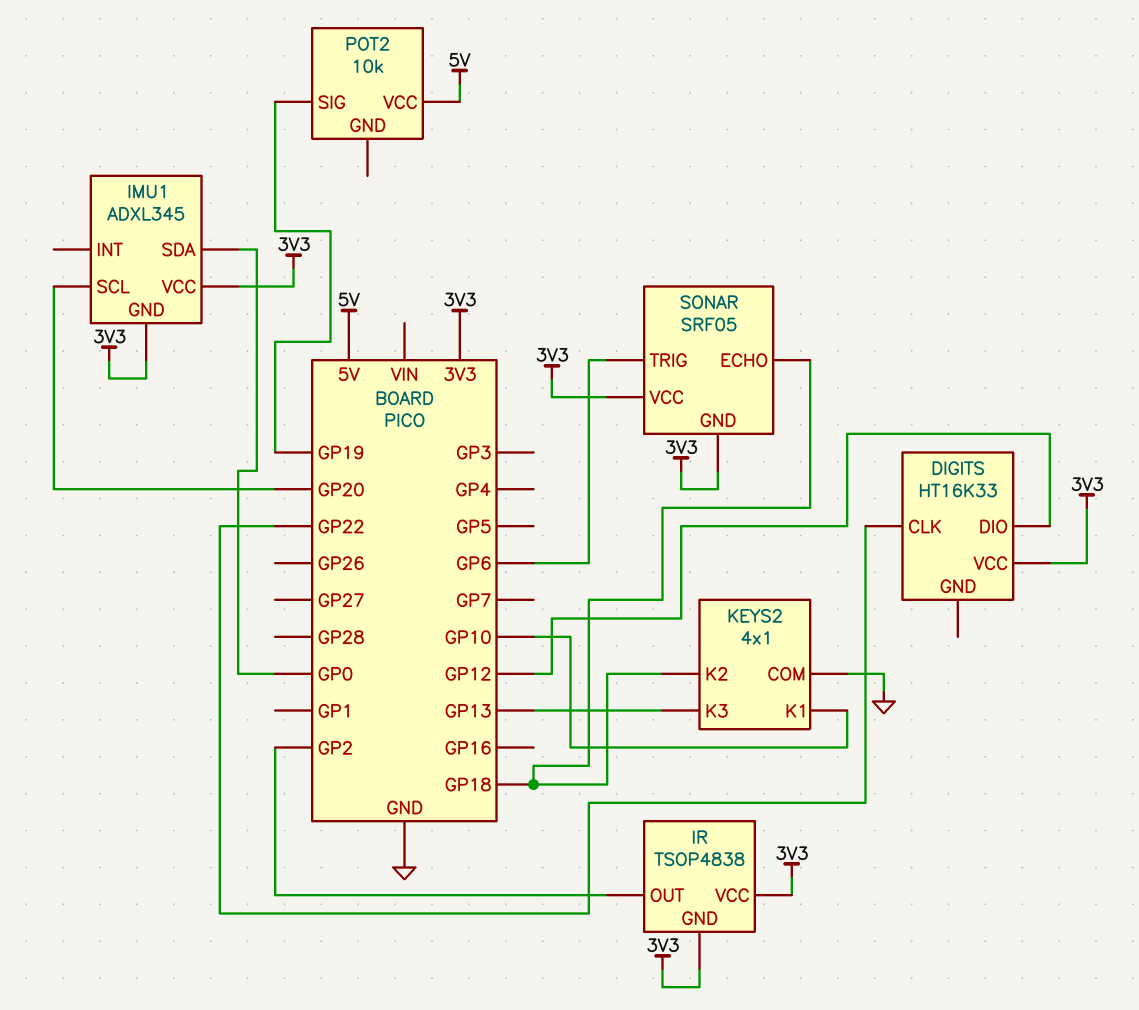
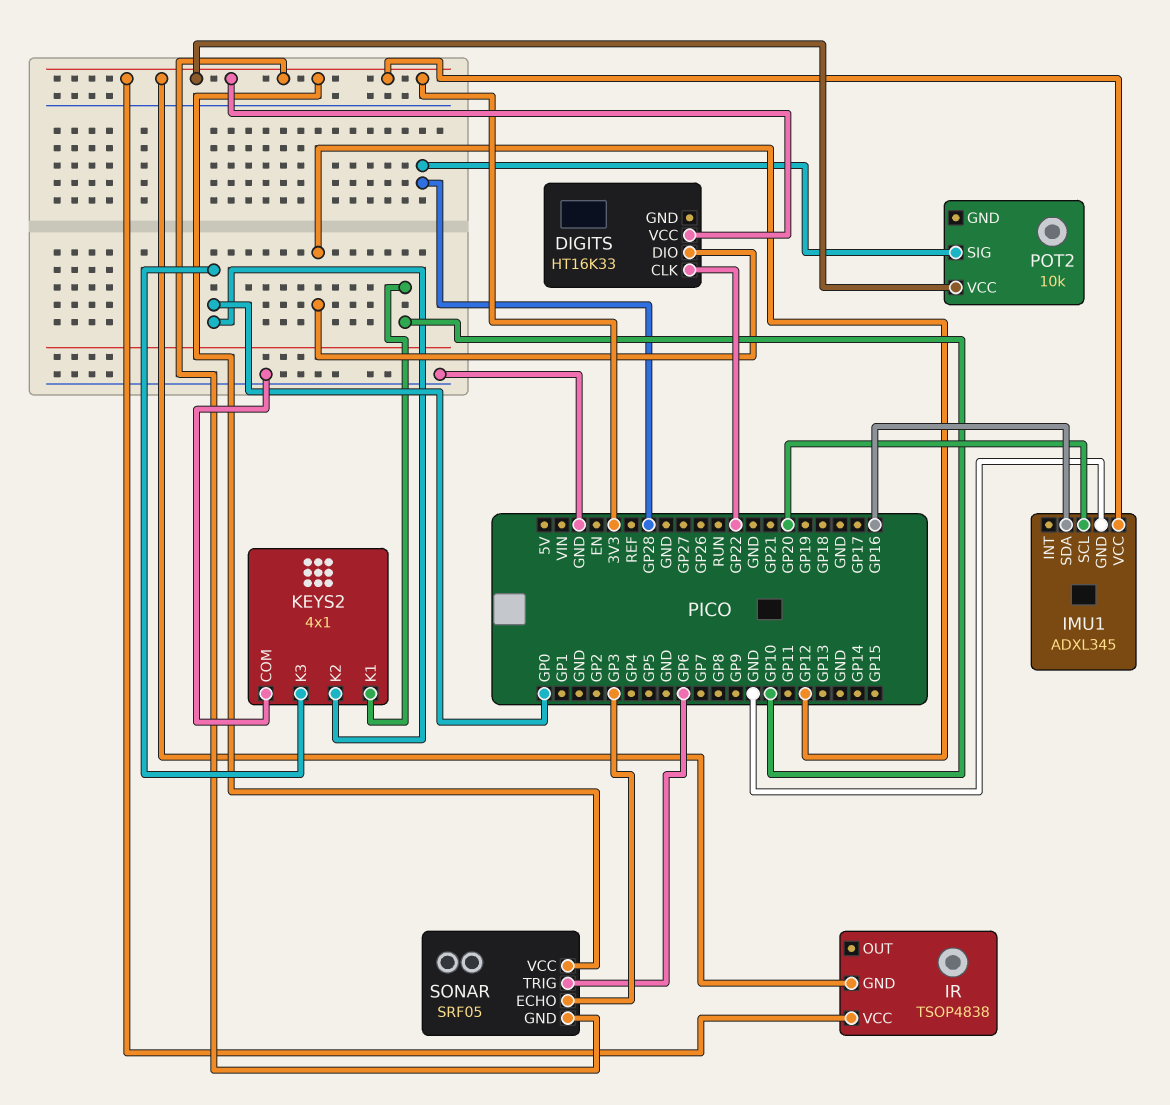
IMU1 pin GND: 3V3 -> GND
IMU1 pin SDA: GP0 -> GP16
IR pin OUT: GP2 -> none
KEYS2 pin K2: GP18 -> GP0
KEYS2 pin K3: GP13 -> GP0
POT2 pin SIG: GP19 -> GP28
POT2 pin VCC: 5V -> 3V3
SONAR pin ECHO: GP18 -> GP3

